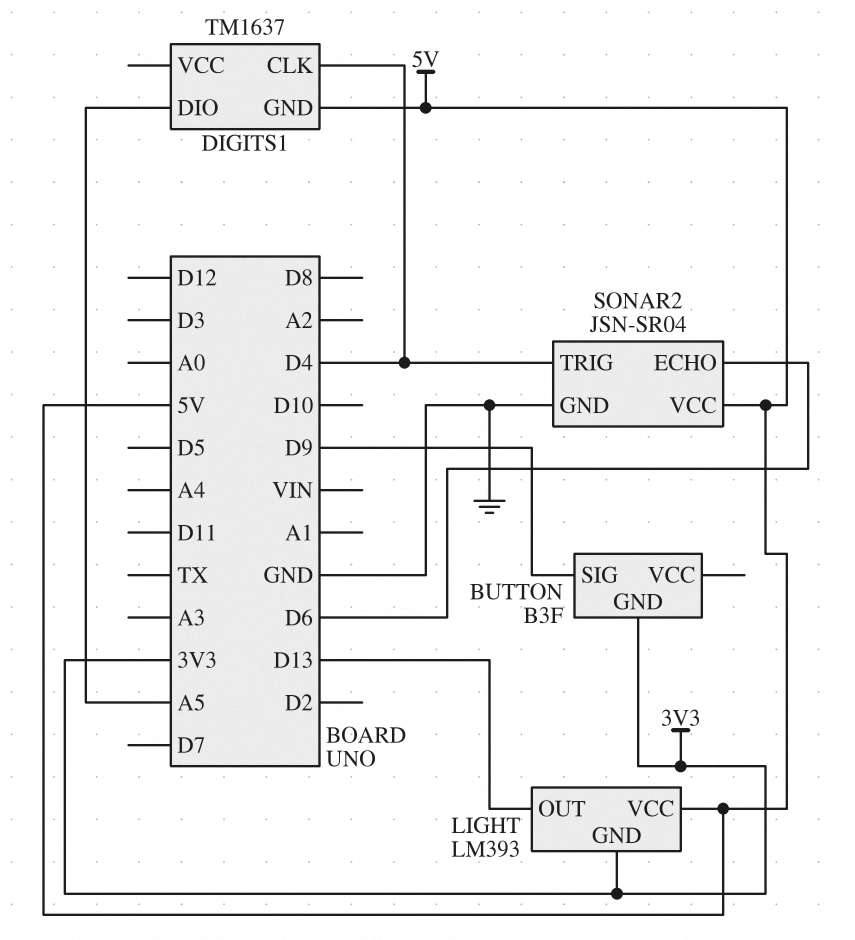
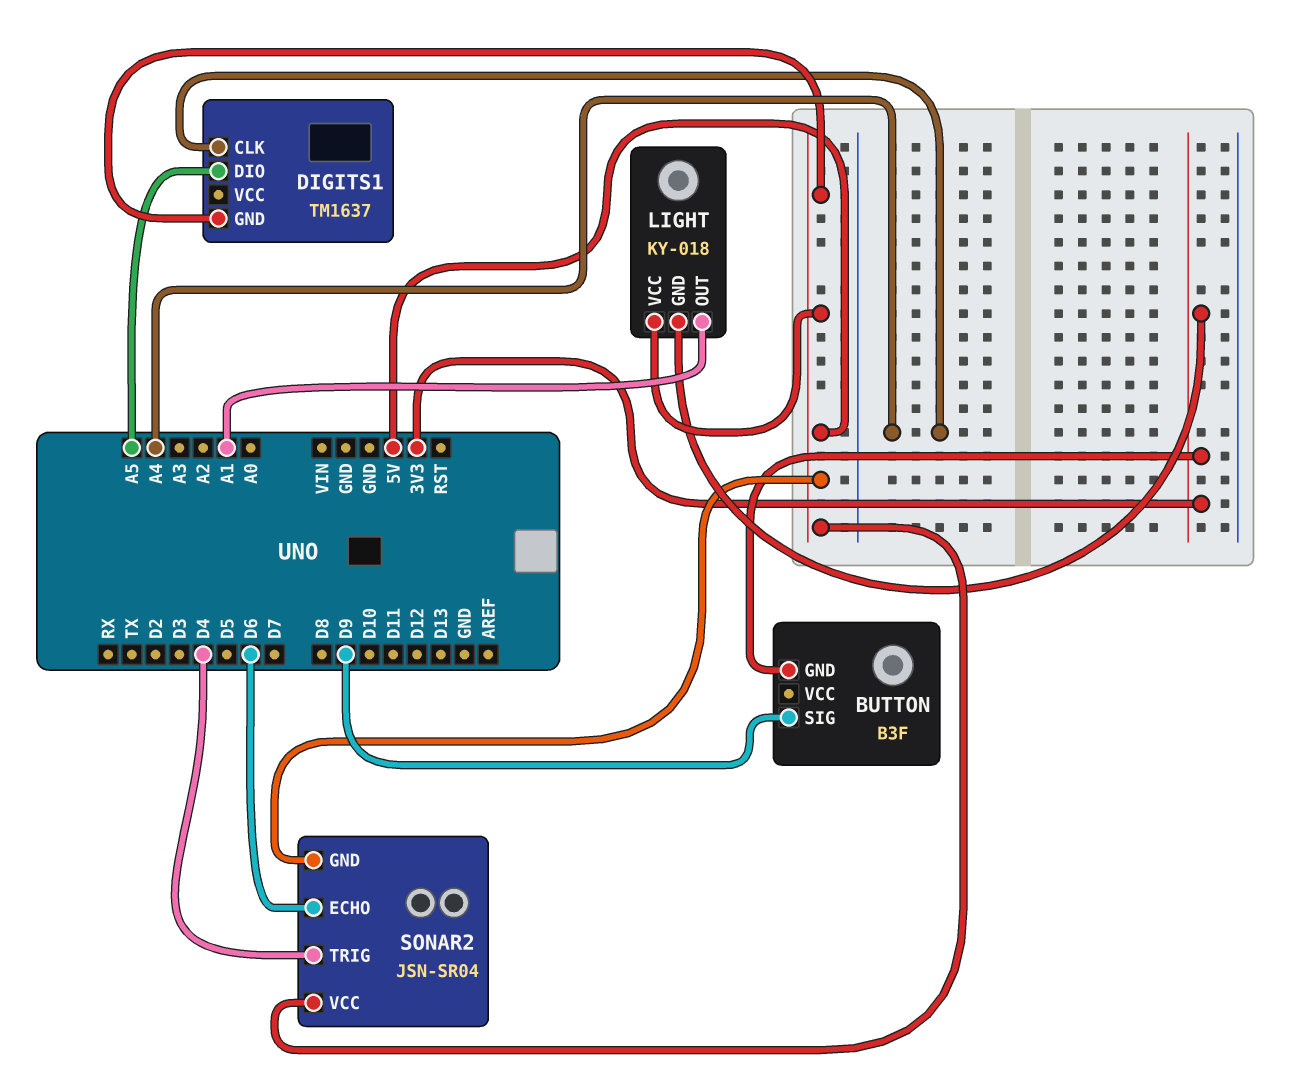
DIGITS1 pin CLK: D4 -> A4
LIGHT: LM393 -> KY-018
LIGHT pin OUT: D13 -> A1
SONAR2 pin GND: GND -> 5V

